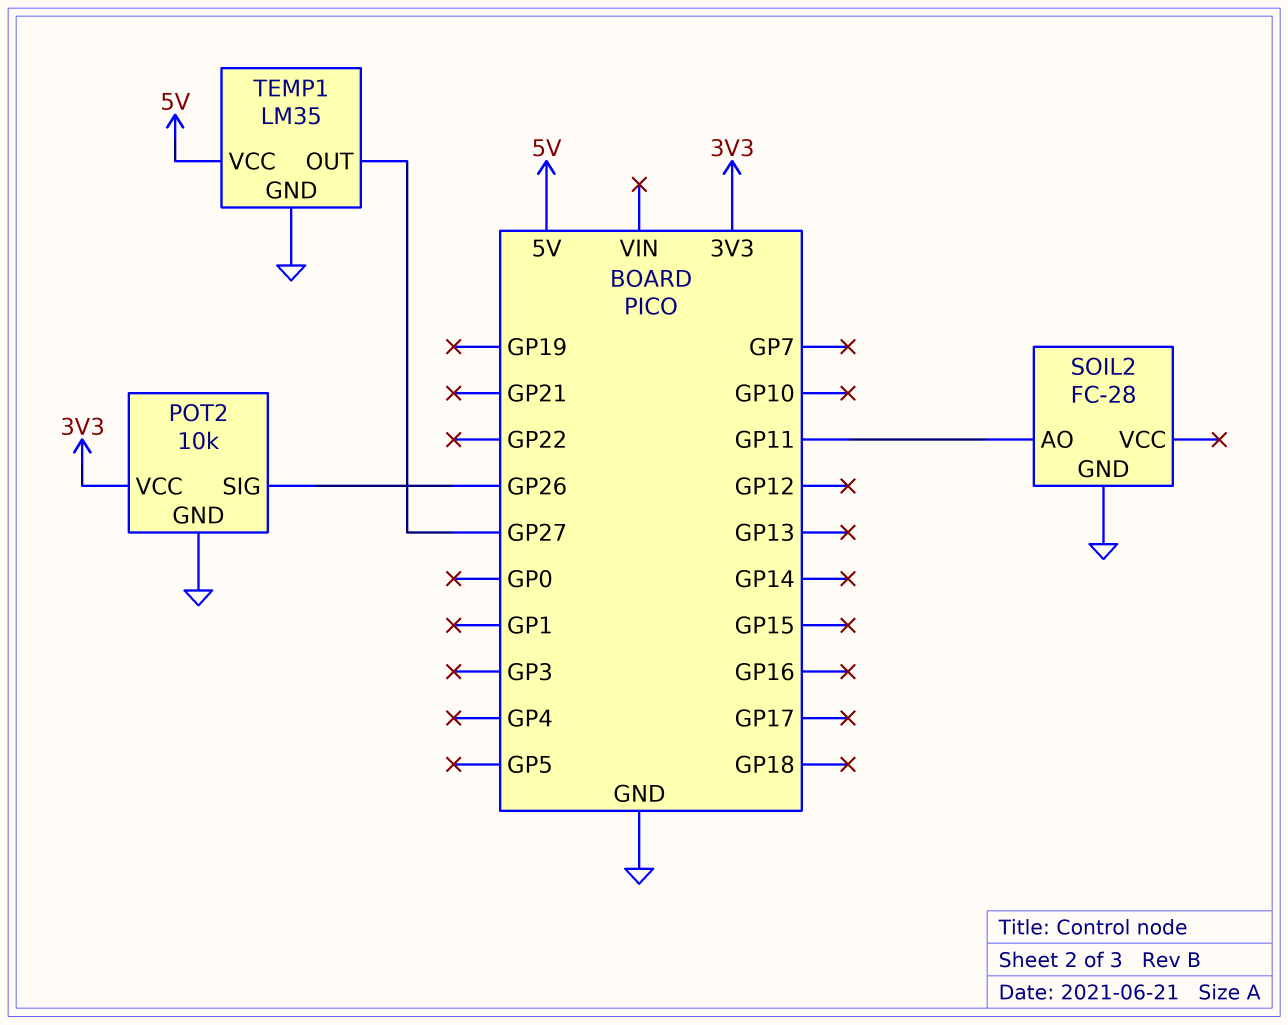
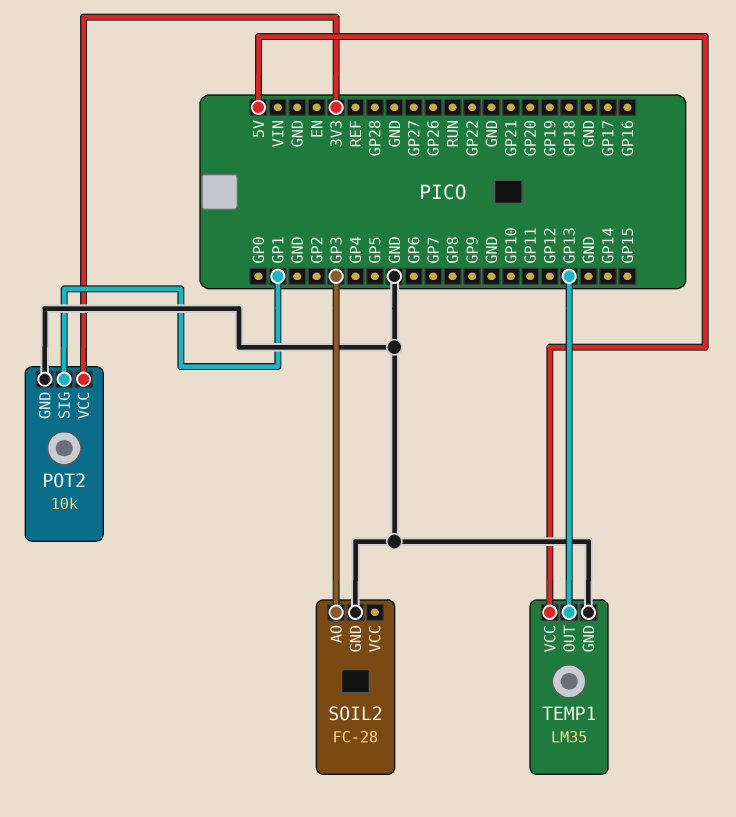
POT2 pin SIG: GP26 -> GP1
SOIL2 pin AO: GP11 -> GP3
TEMP1 pin OUT: GP27 -> GP13

